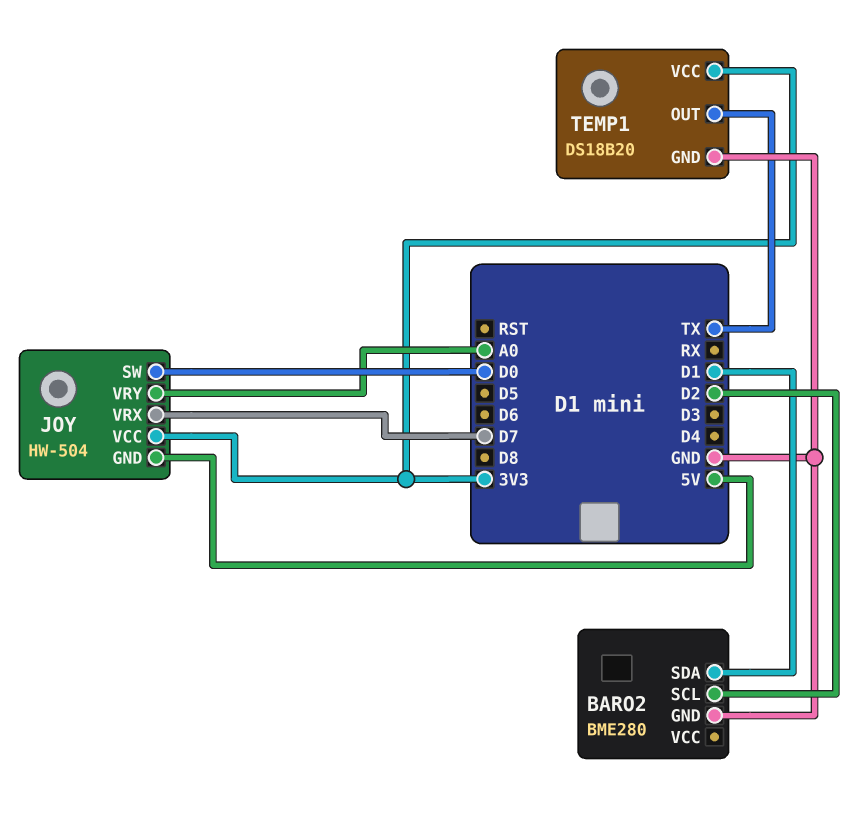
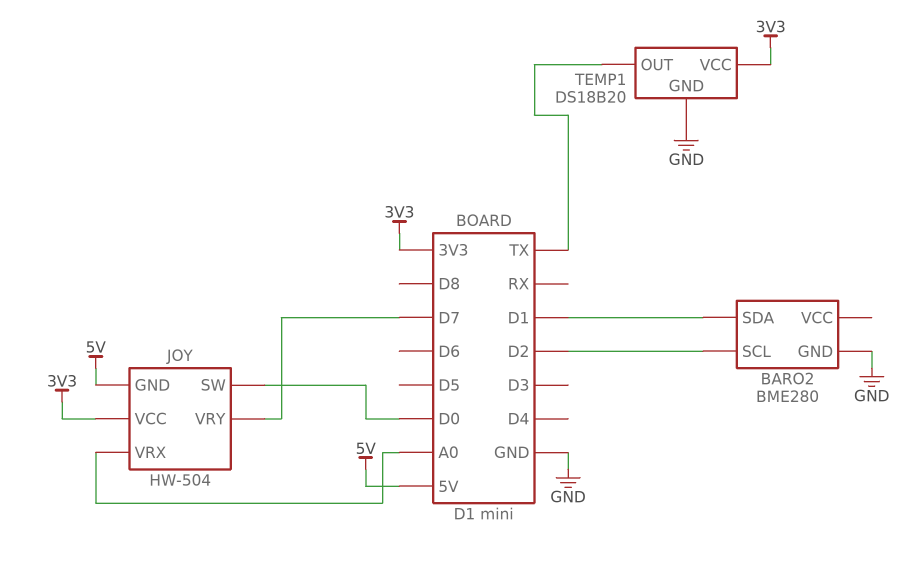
JOY pin VRX: D7 -> A0
JOY pin VRY: A0 -> D7

